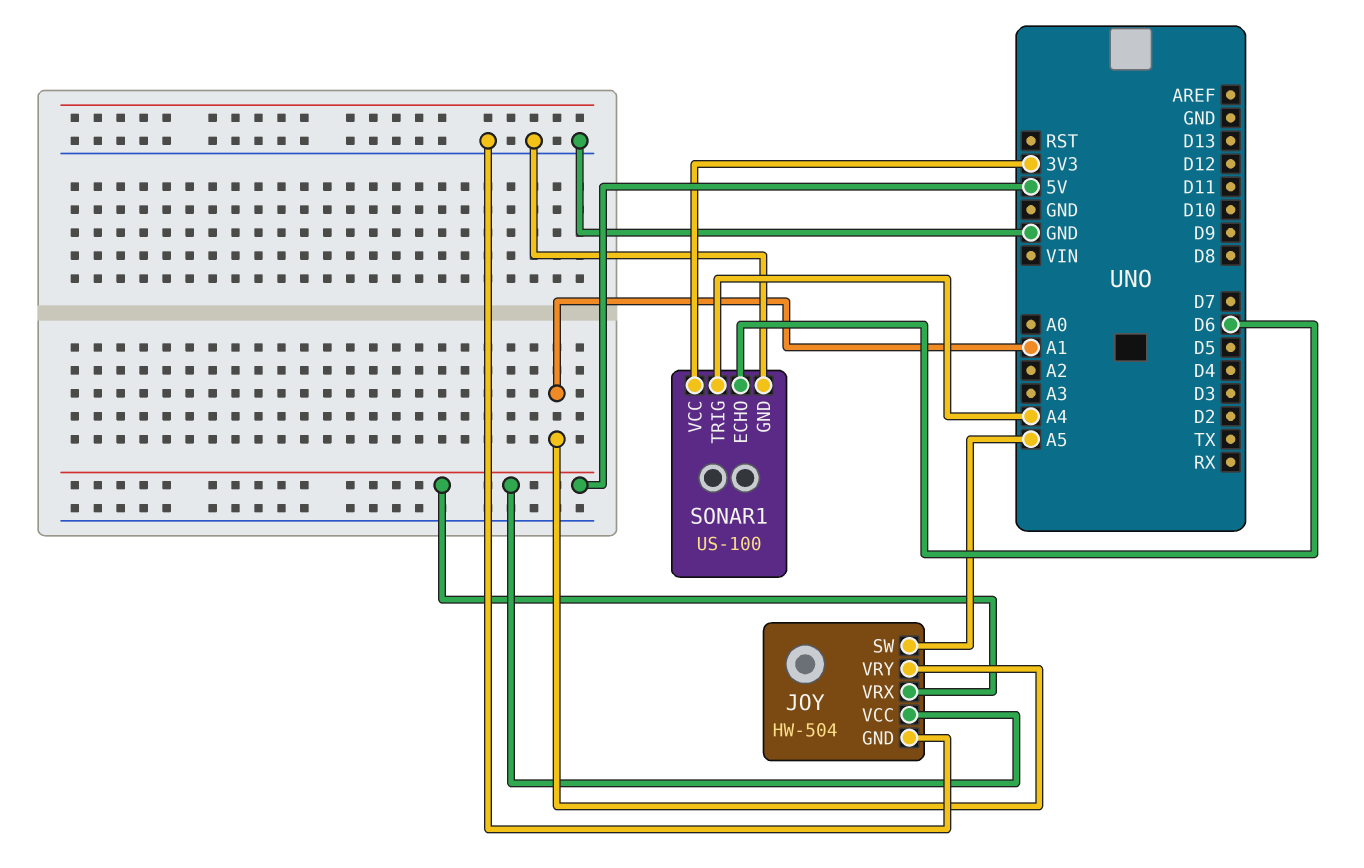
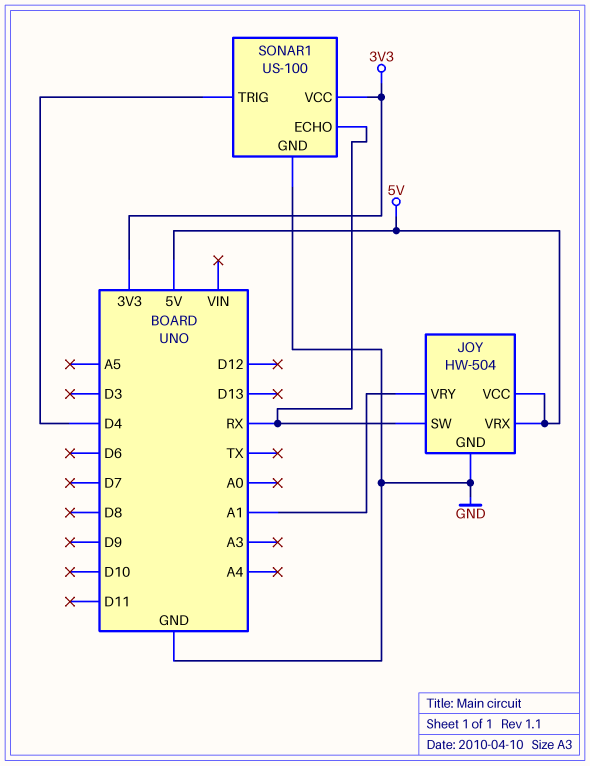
JOY pin SW: A5 -> RX
SONAR1 pin ECHO: D6 -> RX
SONAR1 pin TRIG: A4 -> D4

